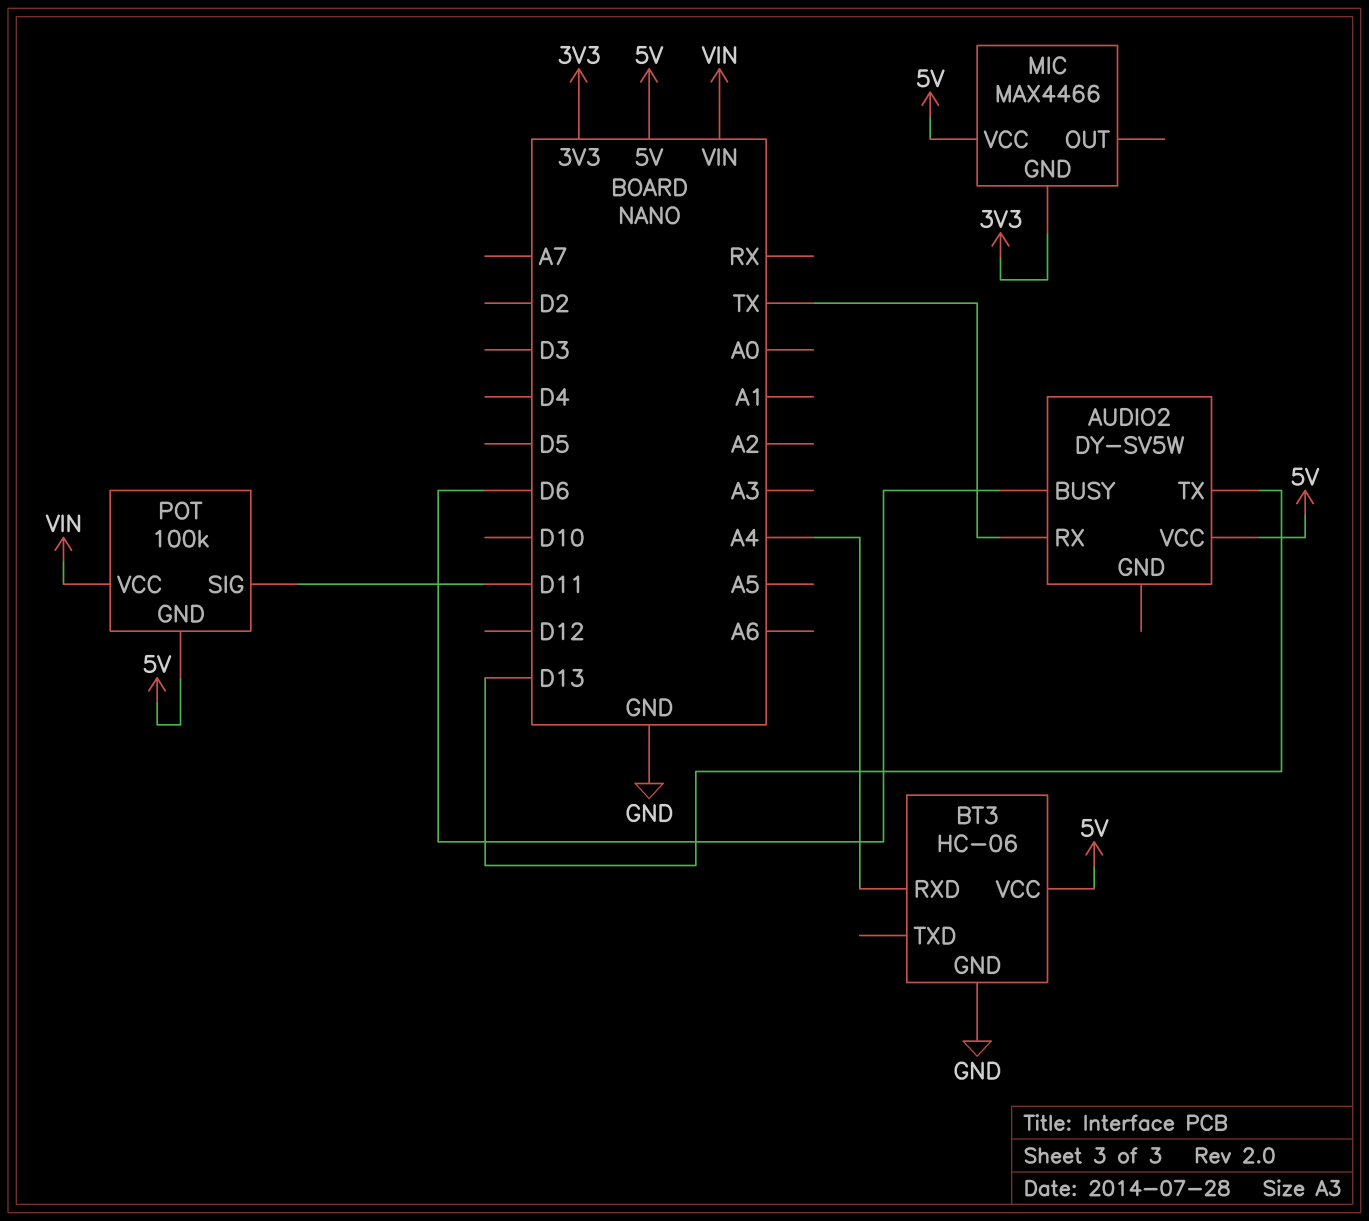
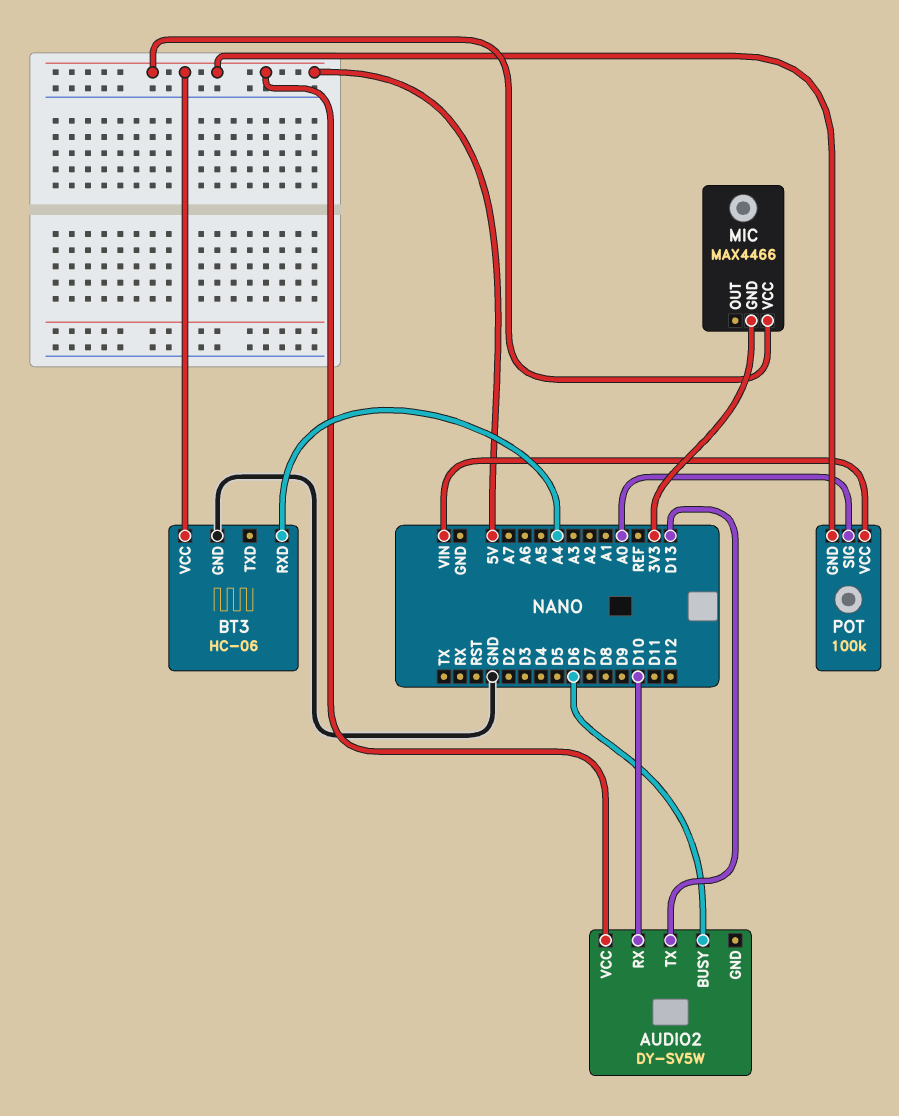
AUDIO2 pin RX: TX -> D10
POT pin SIG: D11 -> A0

